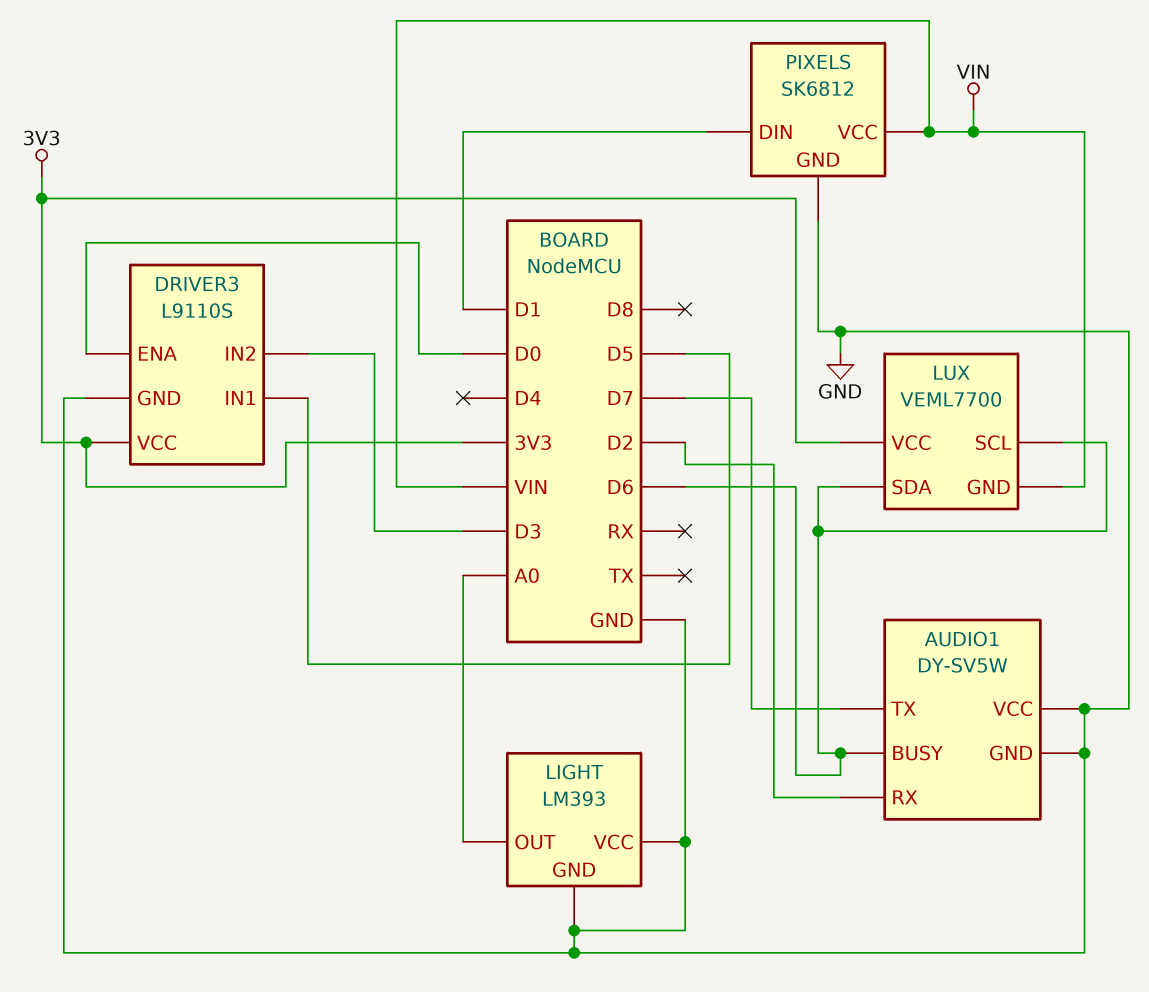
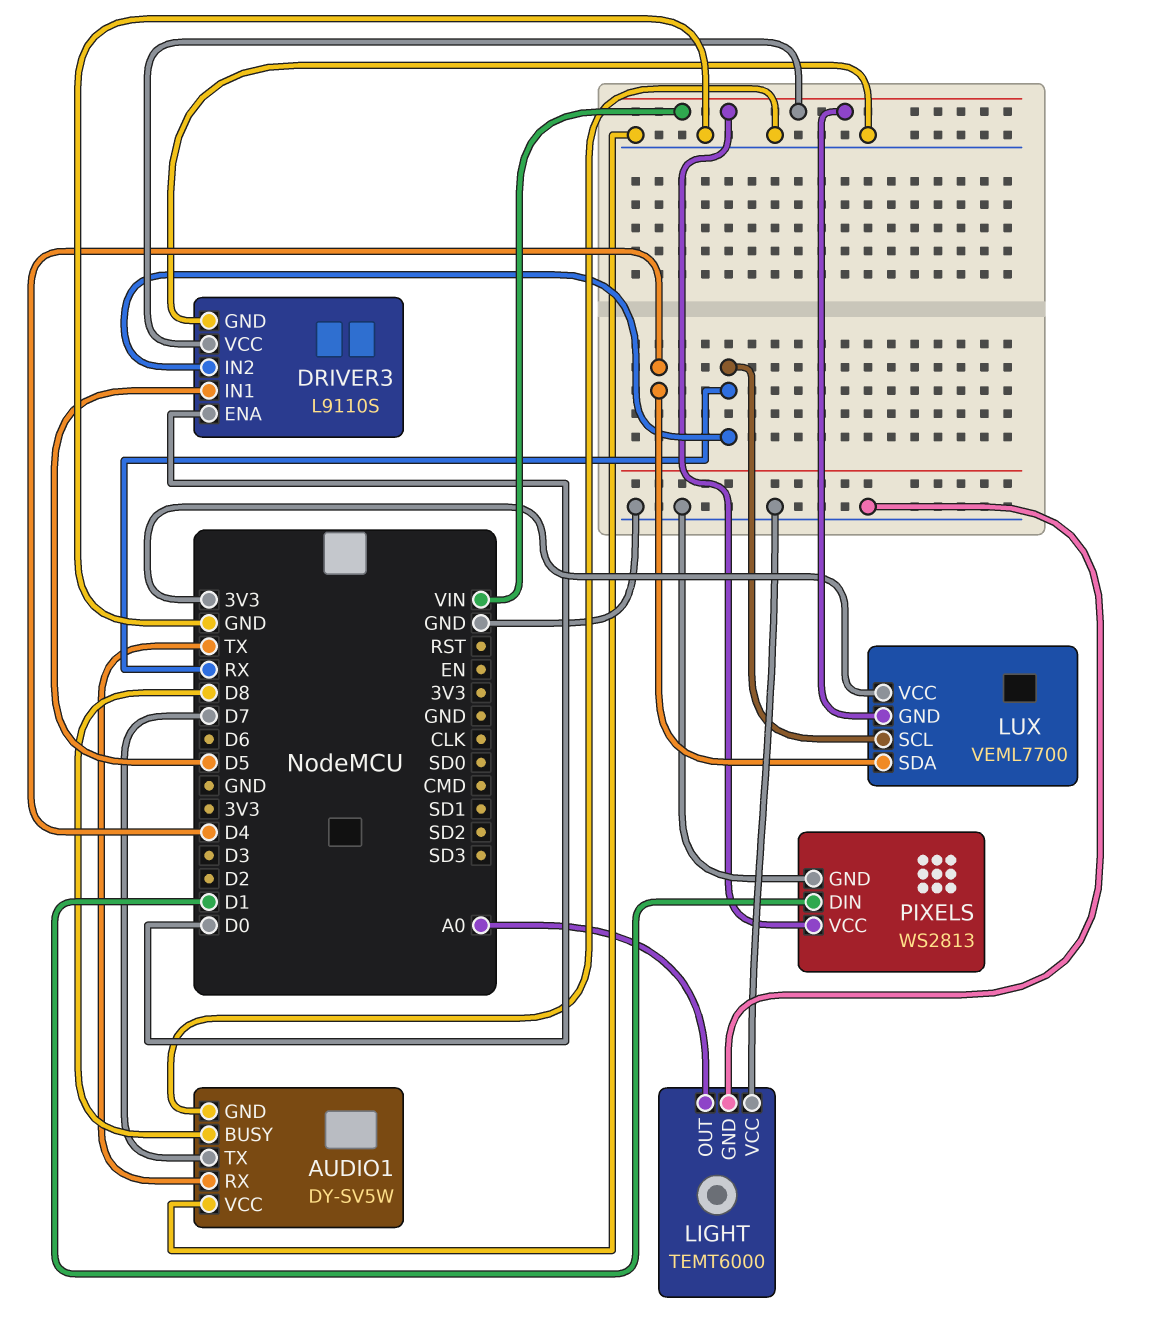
AUDIO1 pin BUSY: D6 -> D8
AUDIO1 pin RX: D2 -> TX
DRIVER3 pin IN2: D3 -> RX
DRIVER3 pin VCC: 3V3 -> VIN
LIGHT: LM393 -> TEMT6000
LUX pin SCL: D6 -> RX
LUX pin SDA: D6 -> D4
PIXELS: SK6812 -> WS2813

